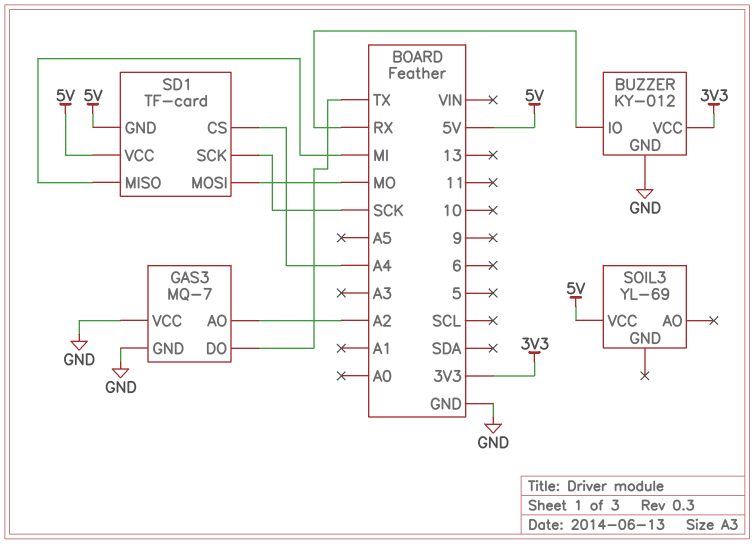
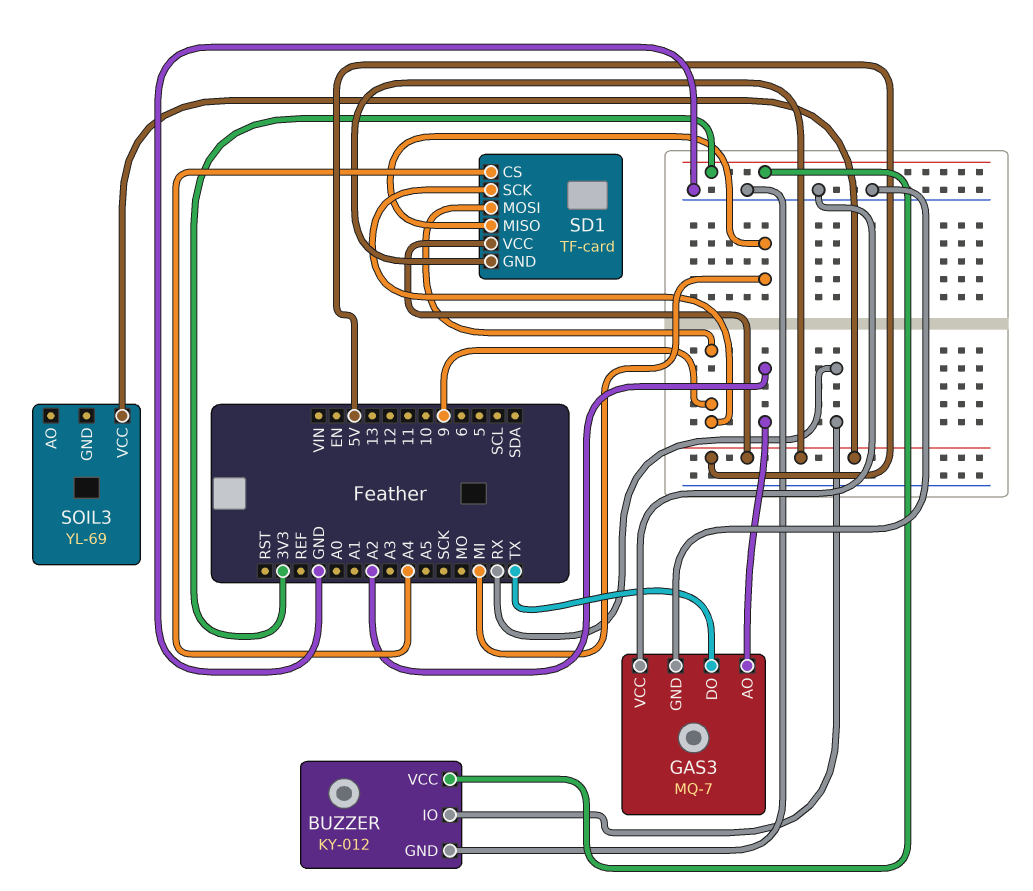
SD1 pin MOSI: MO -> 9
SD1 pin SCK: SCK -> 9

